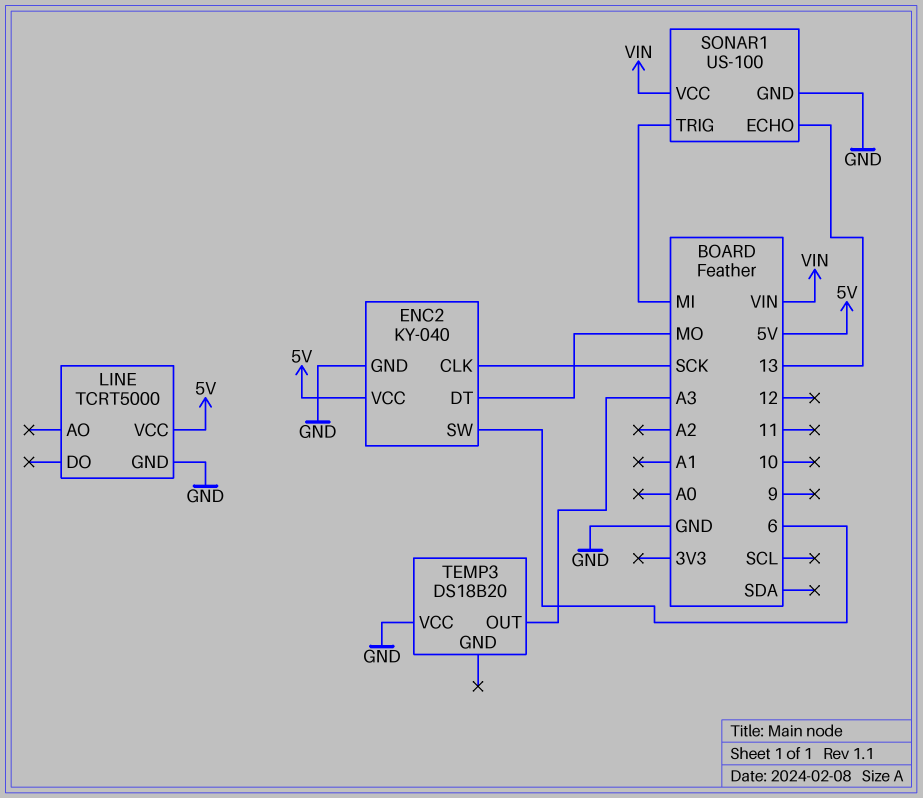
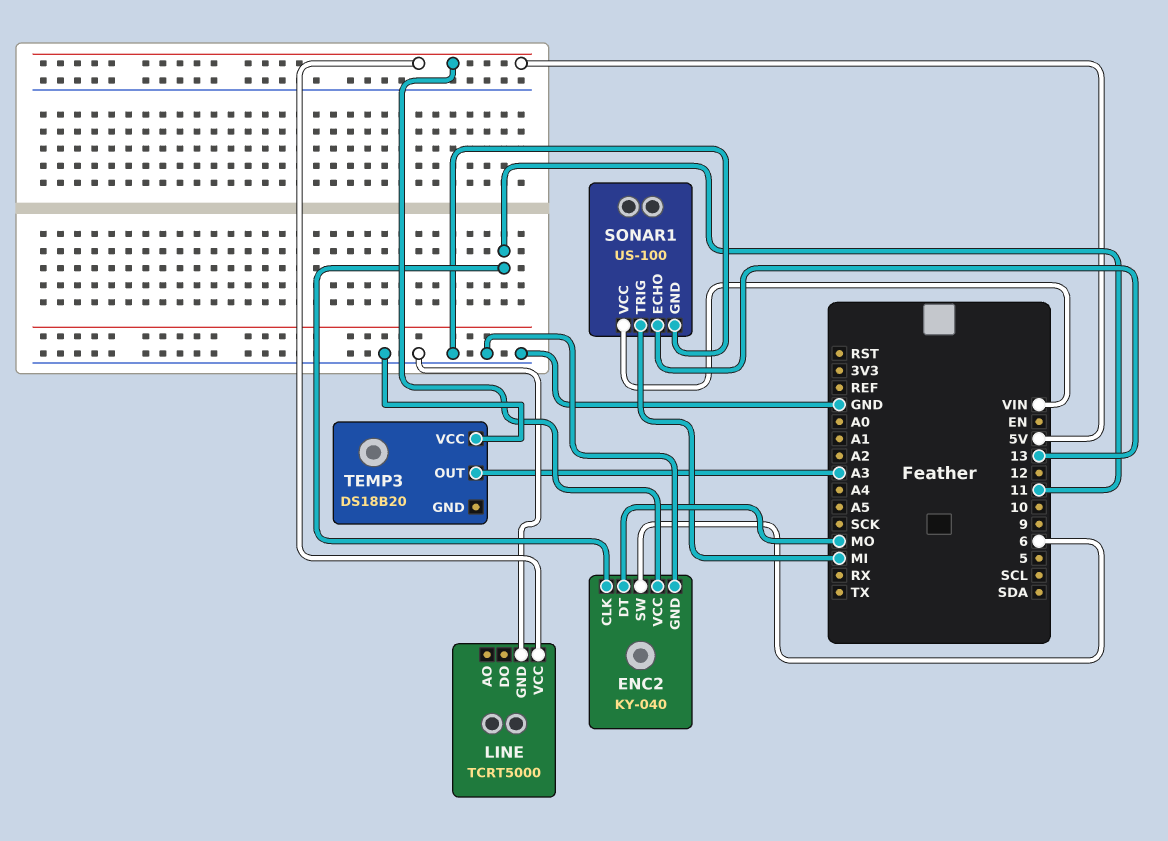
ENC2 pin CLK: SCK -> 11

